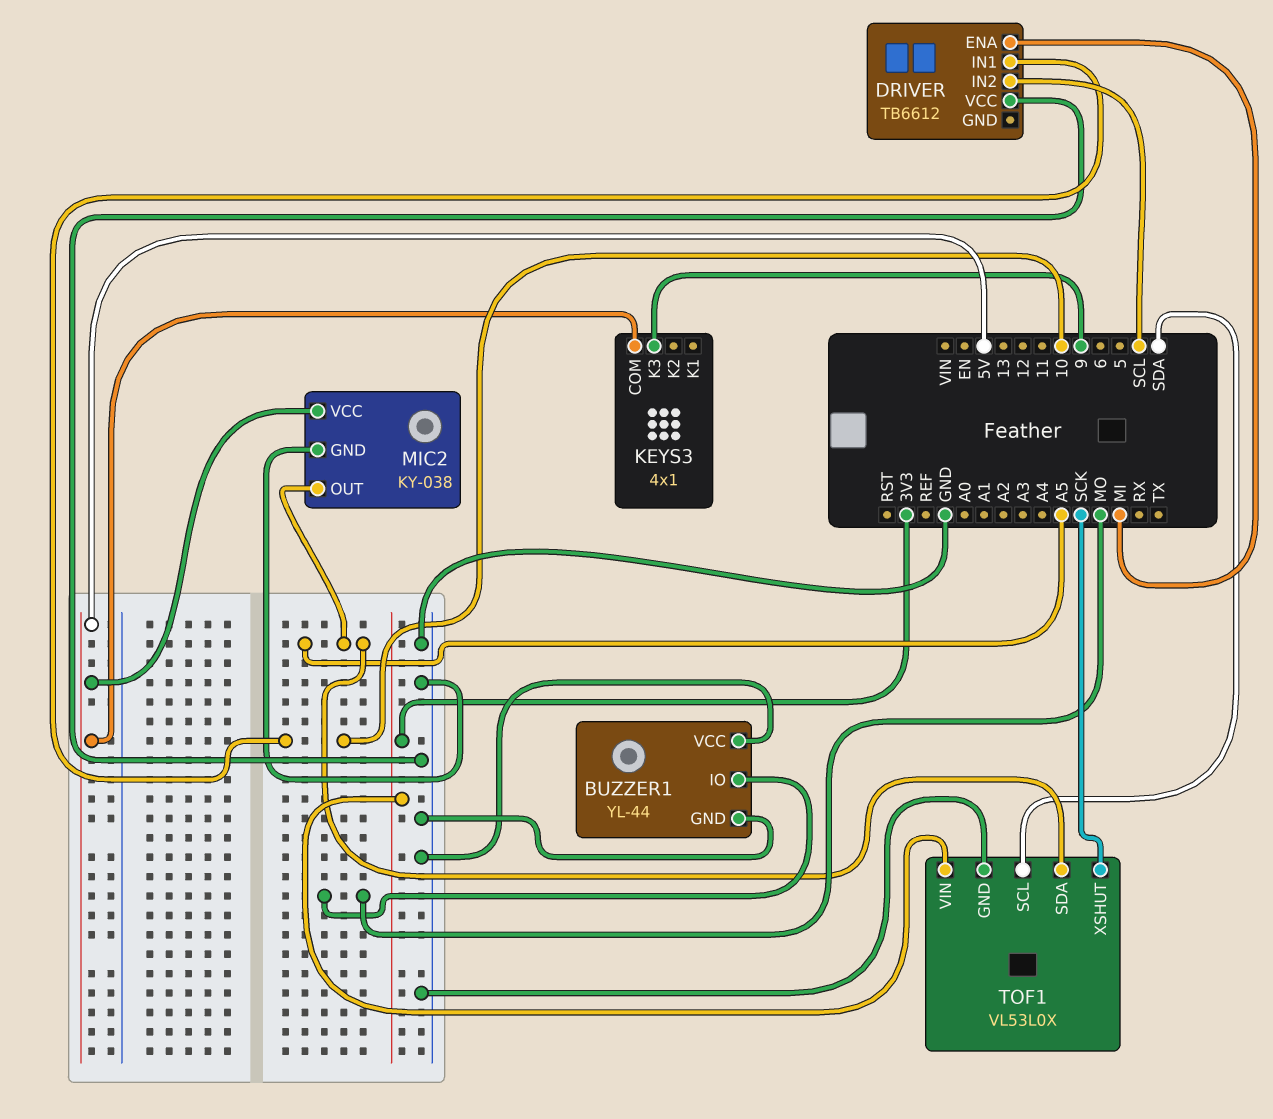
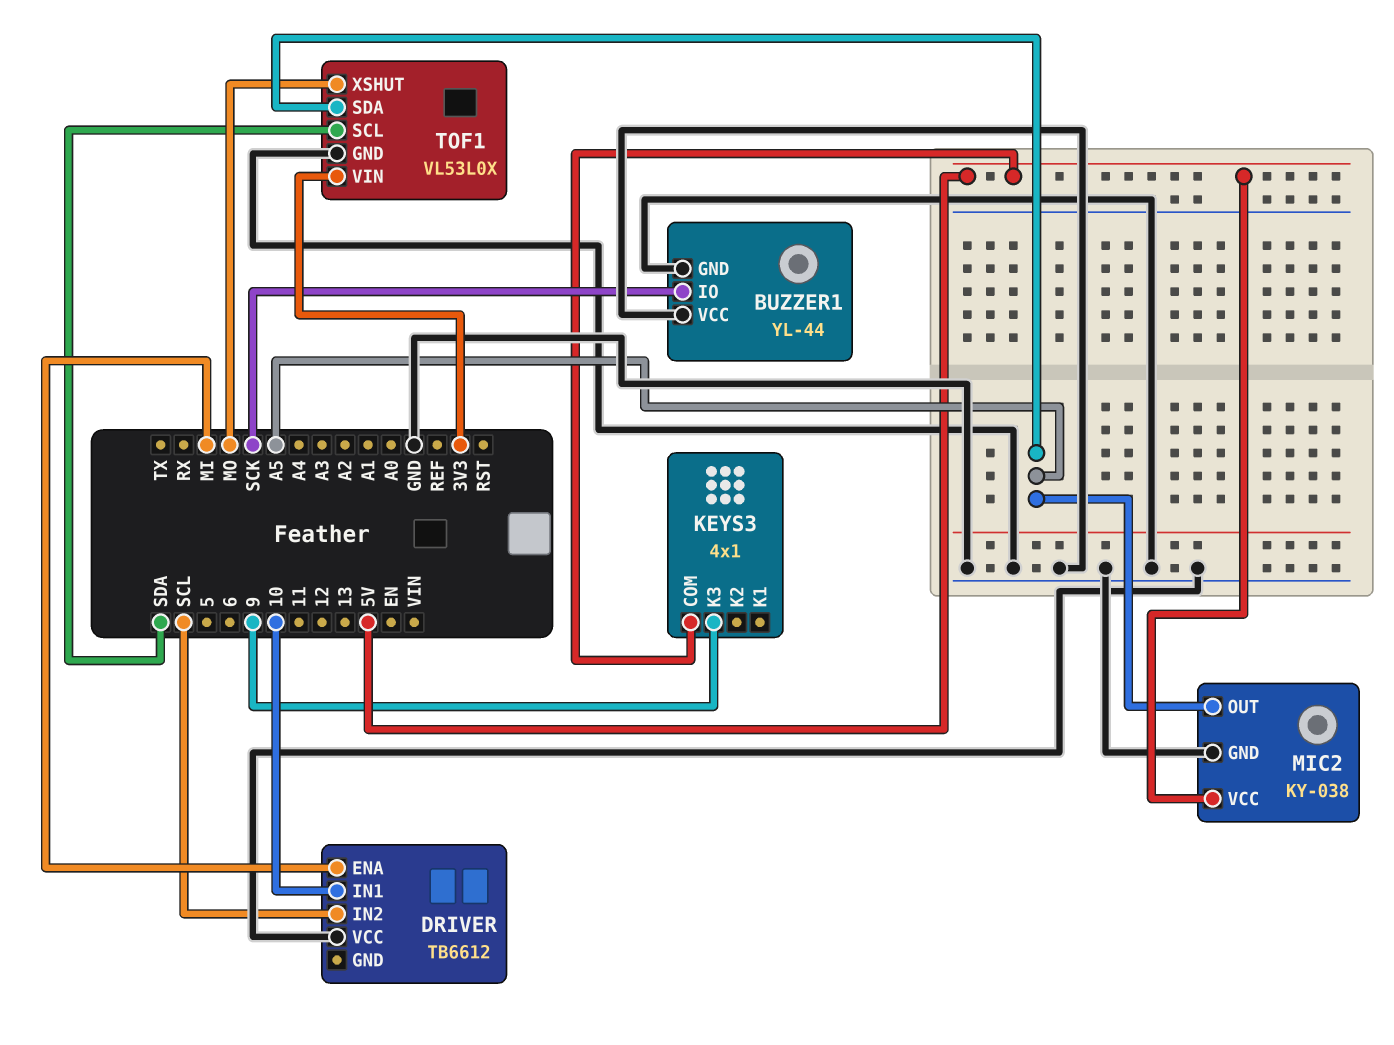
BUZZER1 pin IO: MO -> SCK
TOF1 pin XSHUT: SCK -> MO

